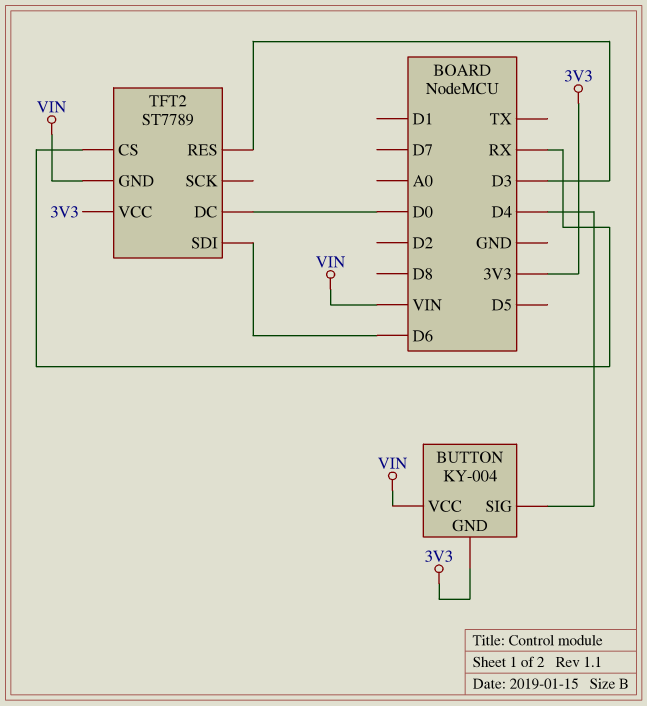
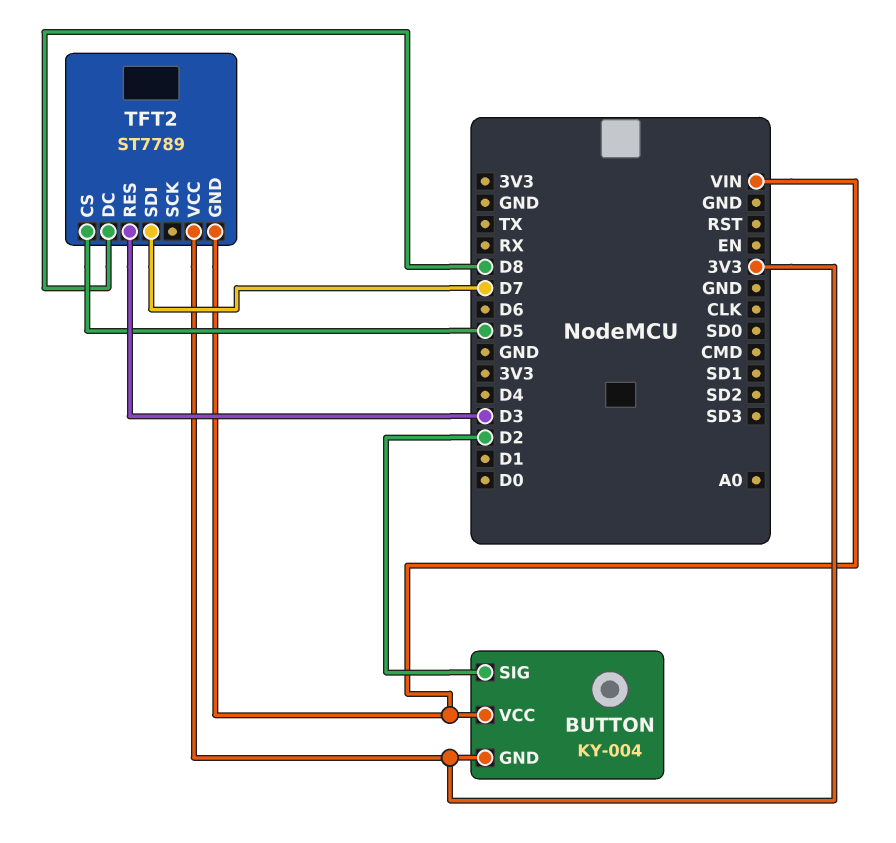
BUTTON pin SIG: D4 -> D2
TFT2 pin CS: RX -> D5
TFT2 pin DC: D0 -> D8
TFT2 pin SDI: D6 -> D7

